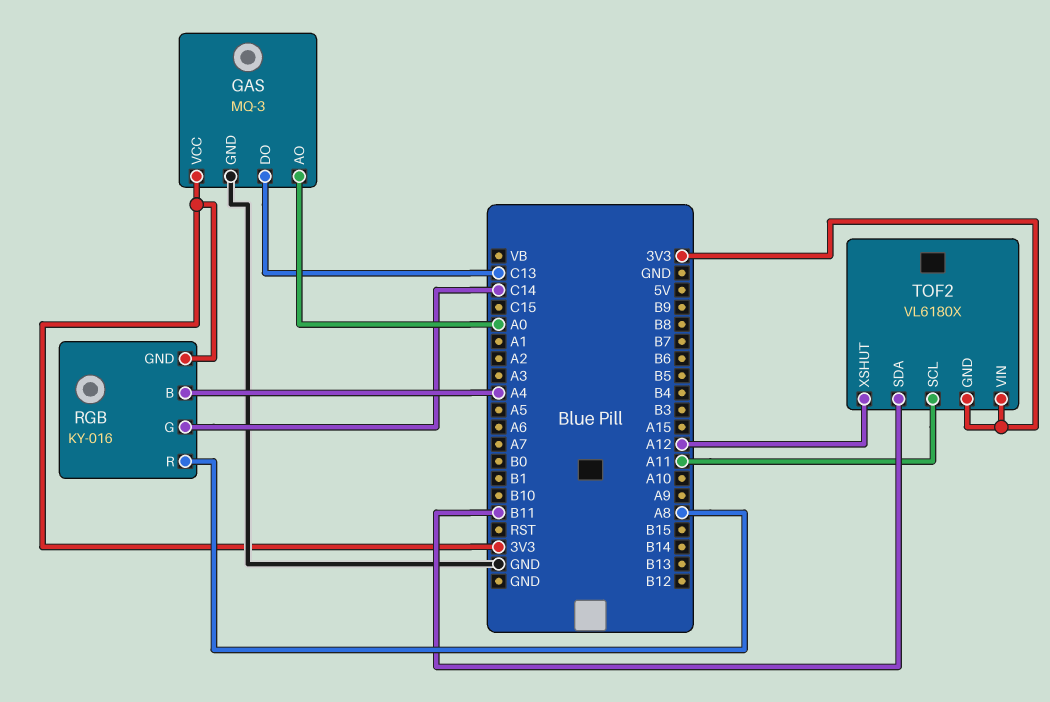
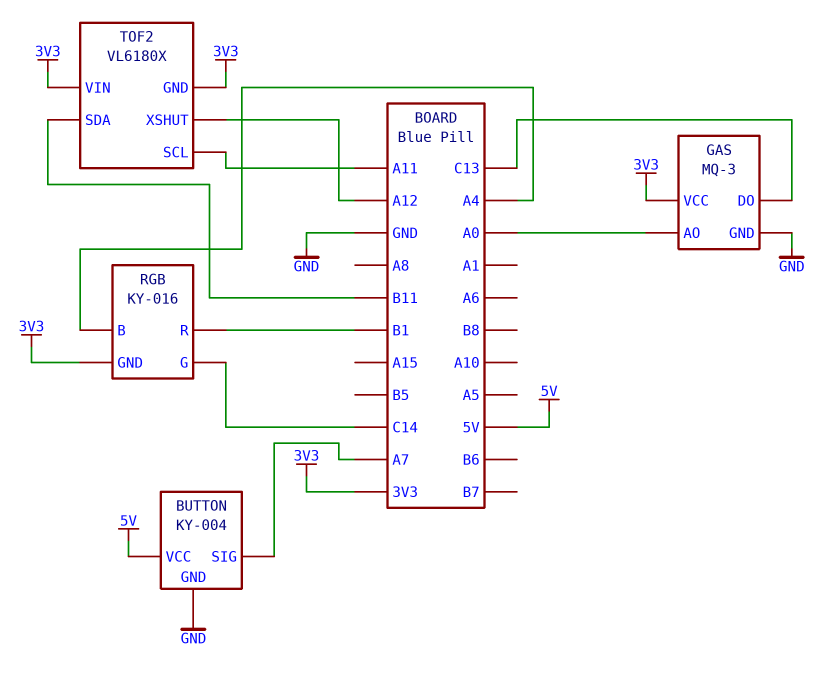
BUTTON: none -> KY-004
BUTTON pin GND: none -> GND
BUTTON pin SIG: none -> A7
BUTTON pin VCC: none -> 5V
RGB pin R: A8 -> B1

